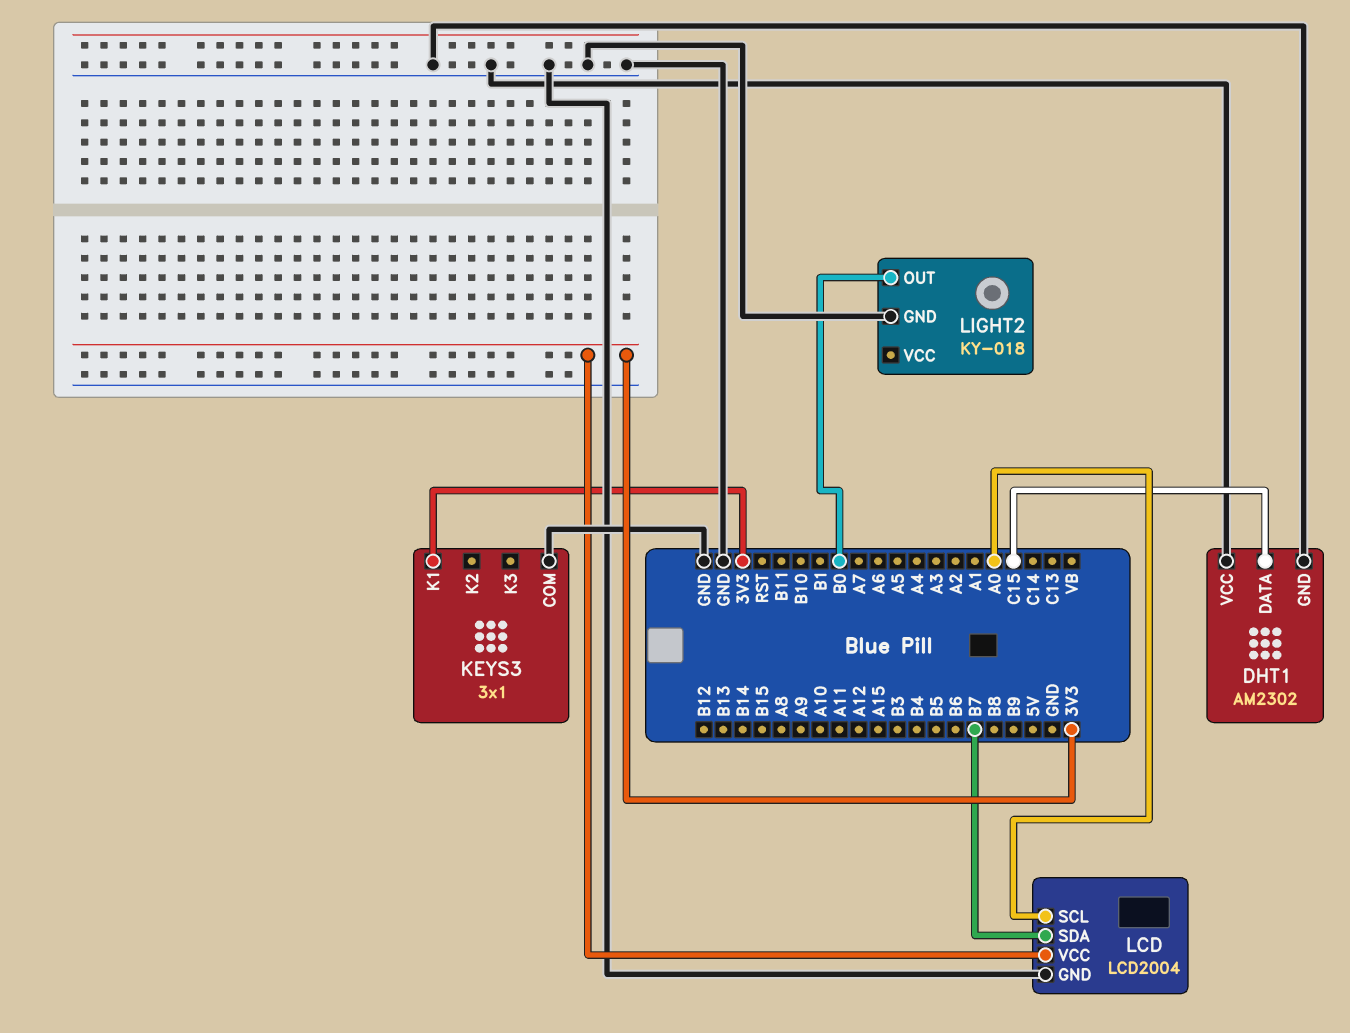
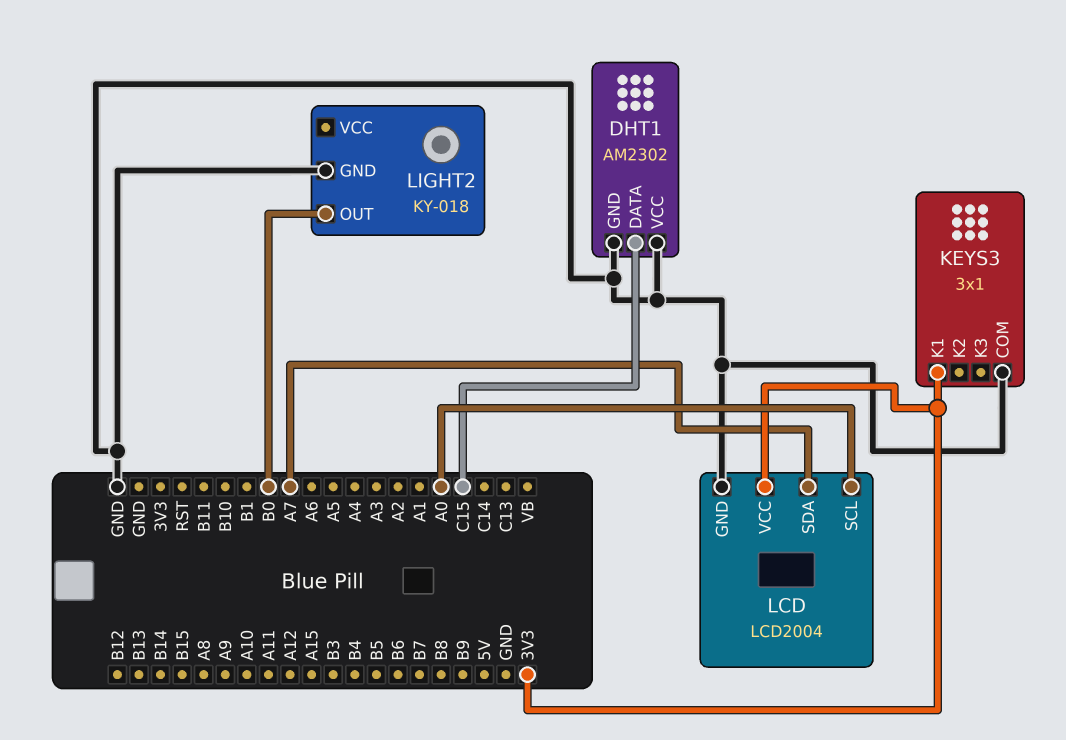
LCD pin SDA: B7 -> A7

